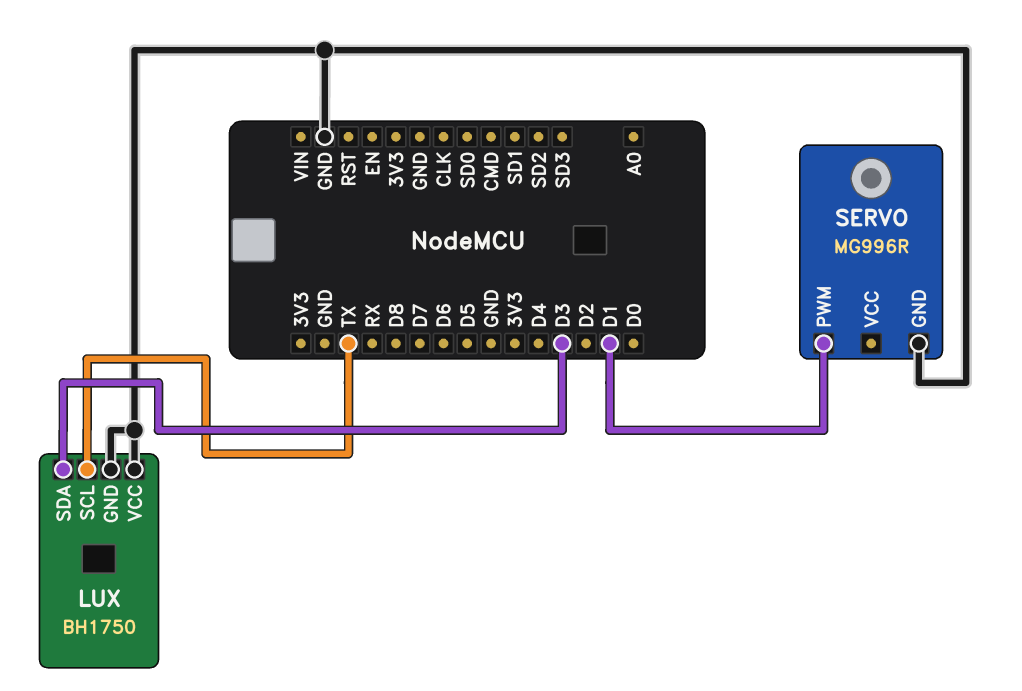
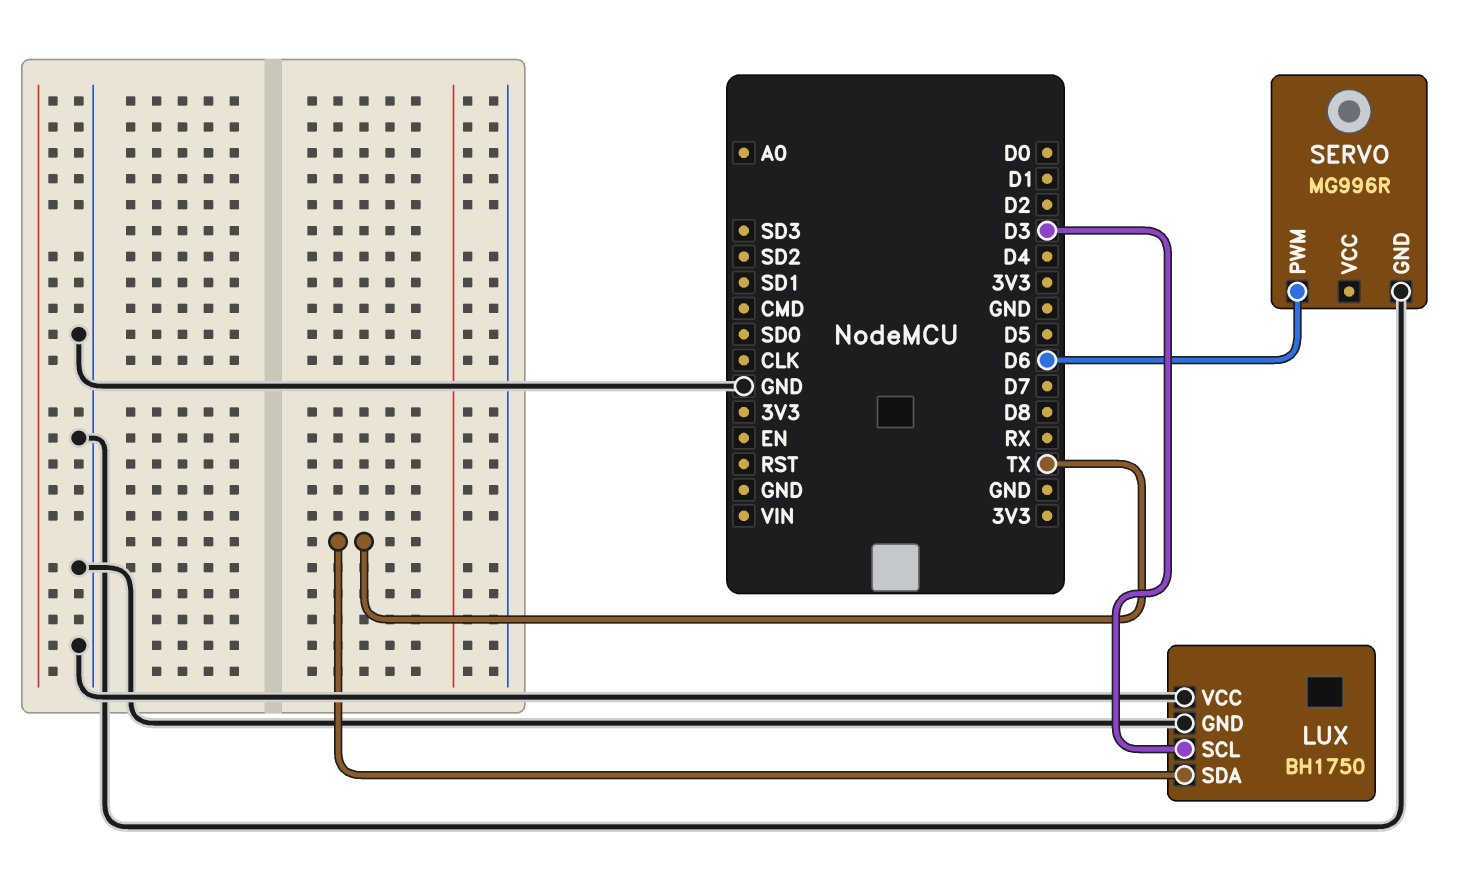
LUX pin SCL: TX -> D3
LUX pin SDA: D3 -> TX
SERVO pin PWM: D1 -> D6

